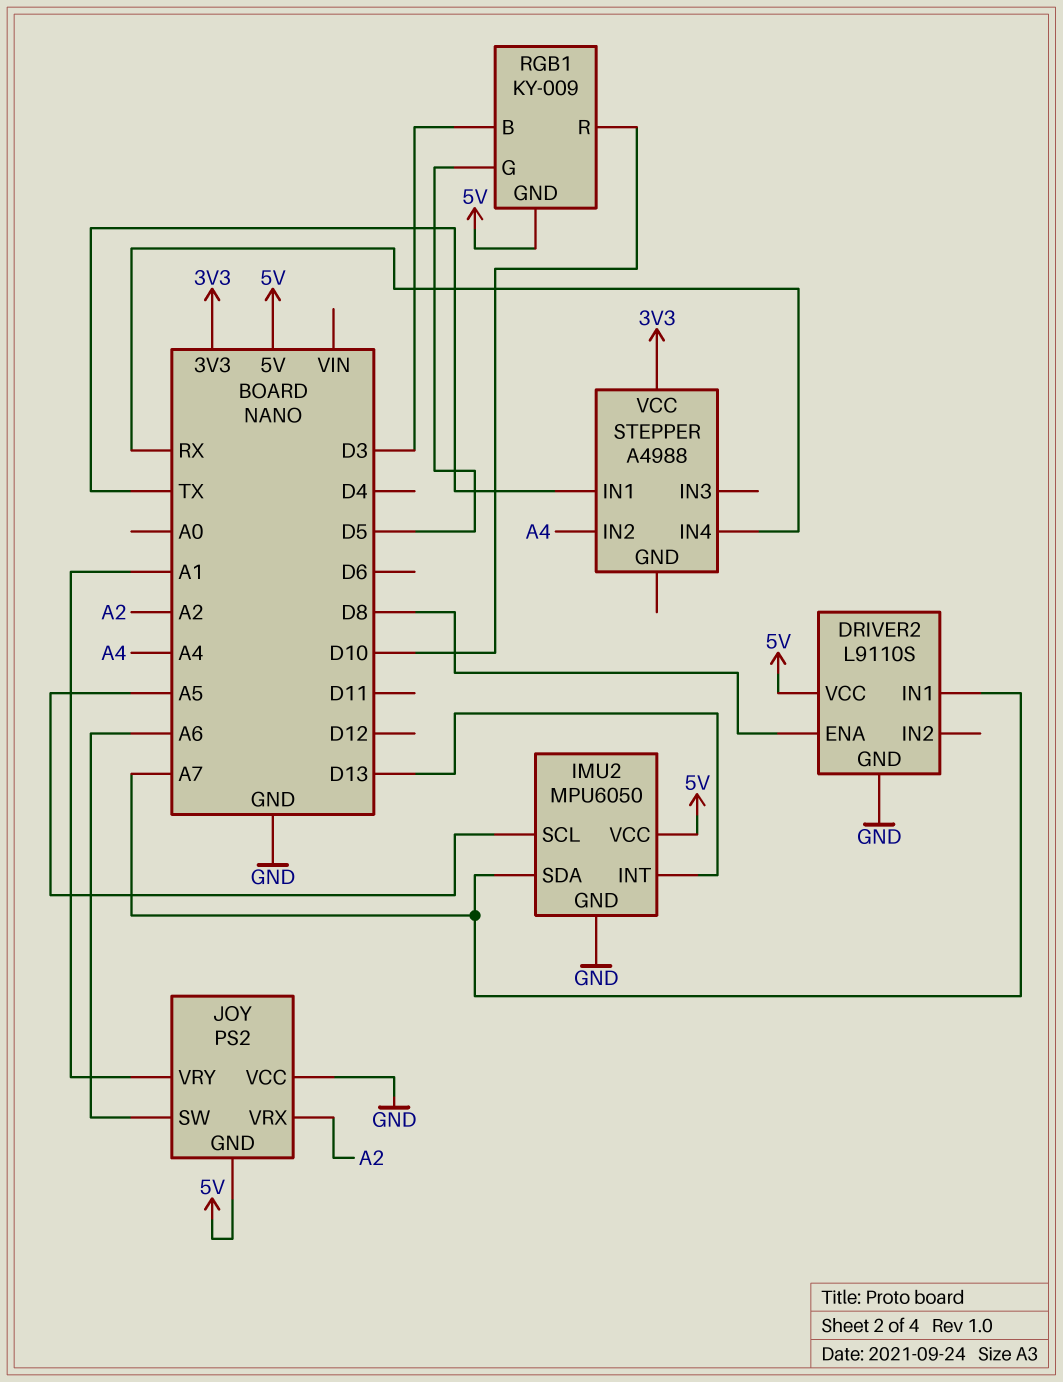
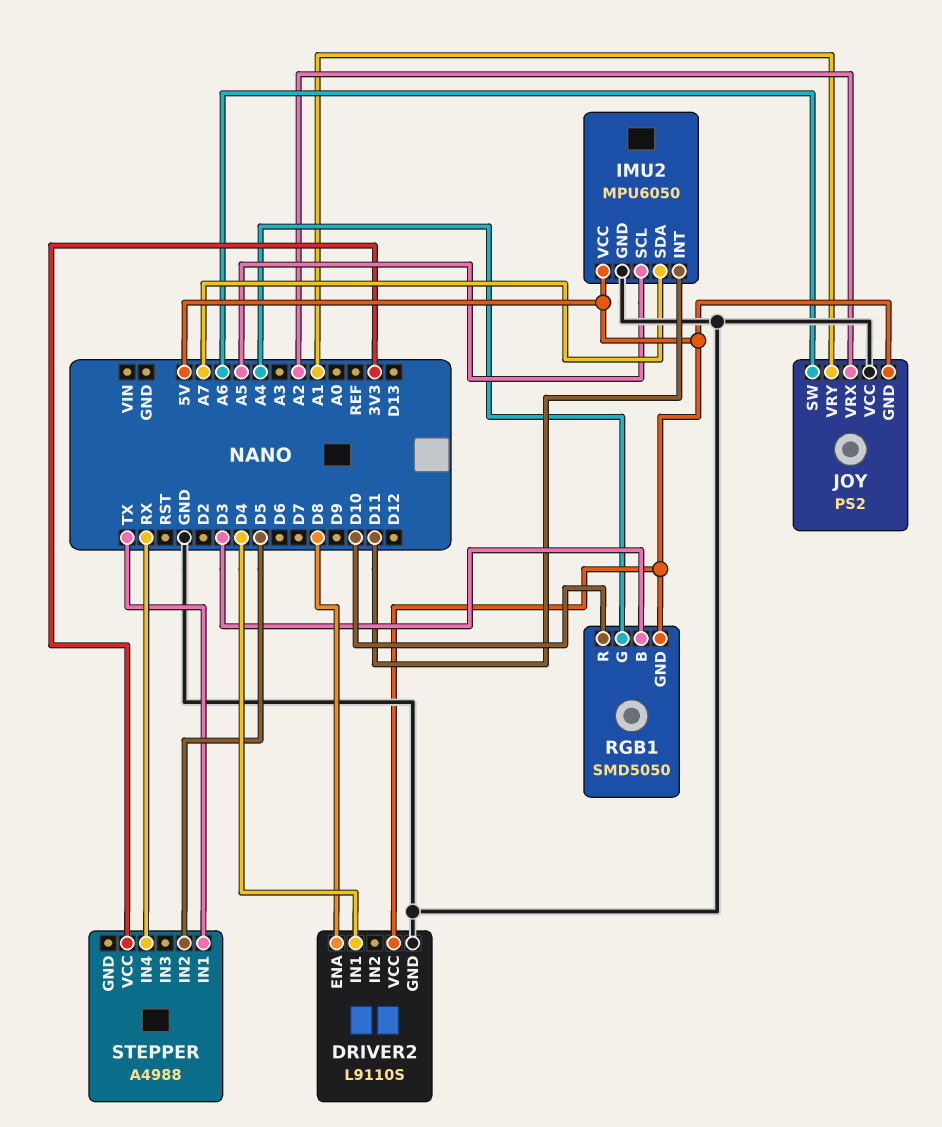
DRIVER2 pin IN1: A7 -> D4
IMU2 pin INT: D13 -> D11
RGB1: KY-009 -> SMD5050
RGB1 pin G: D5 -> A4
STEPPER pin IN2: A4 -> D5

